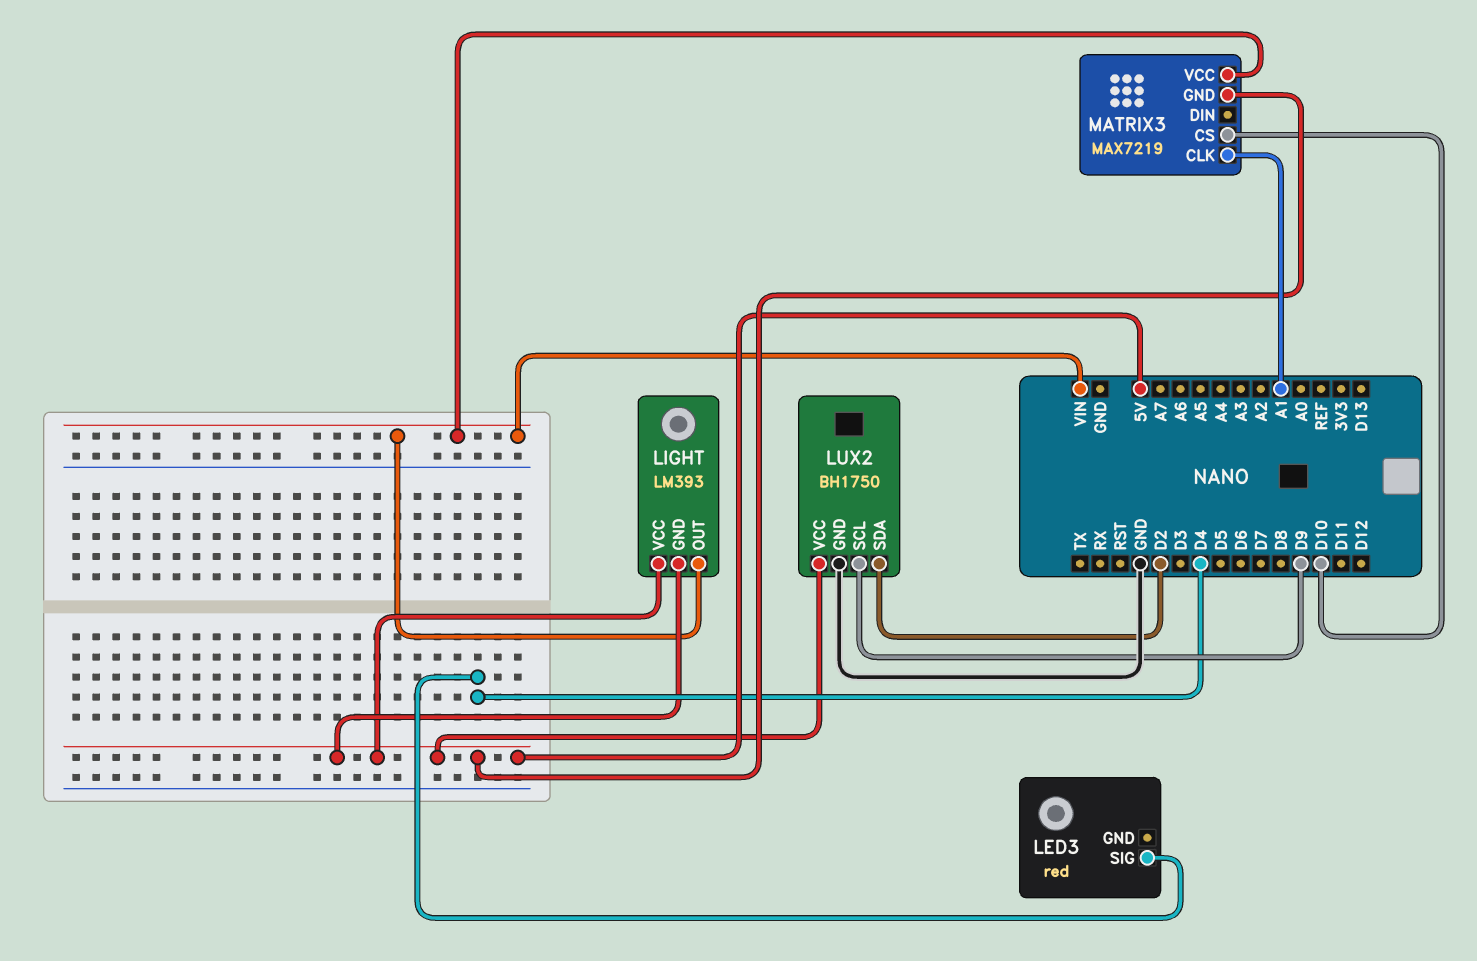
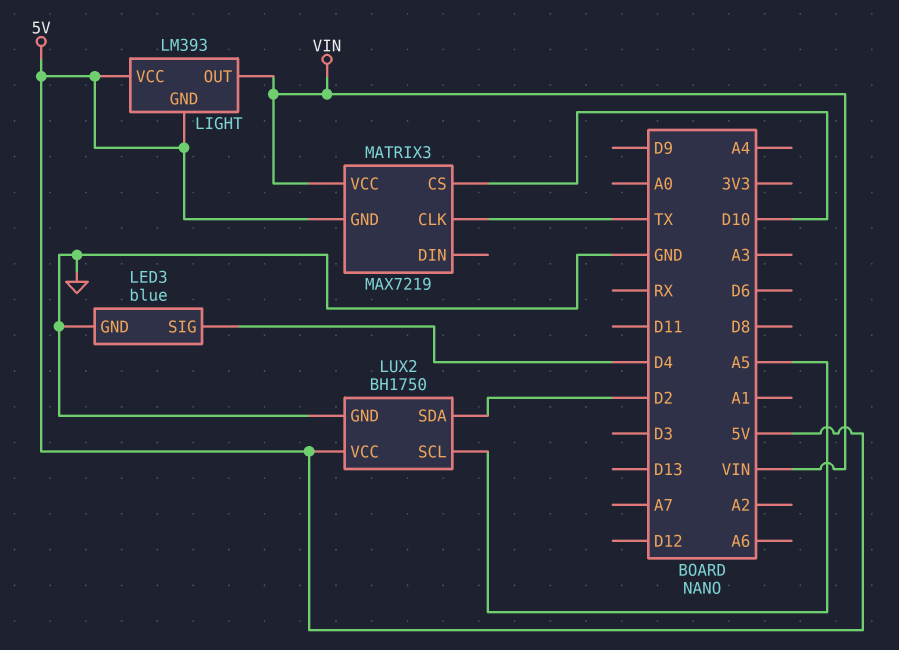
LED3: red -> blue
LED3 pin GND: none -> GND
LUX2 pin SCL: D9 -> A5
MATRIX3 pin CLK: A1 -> TX

